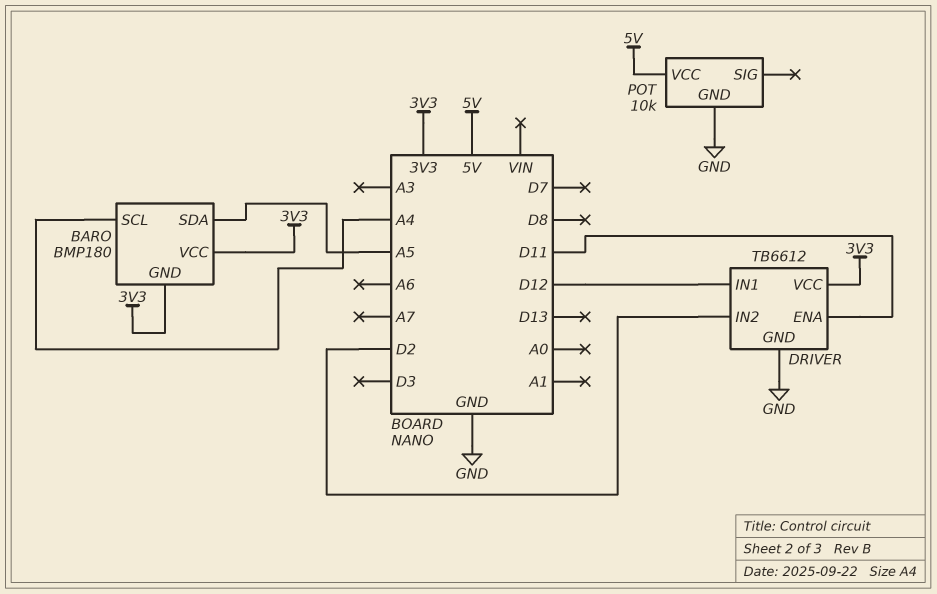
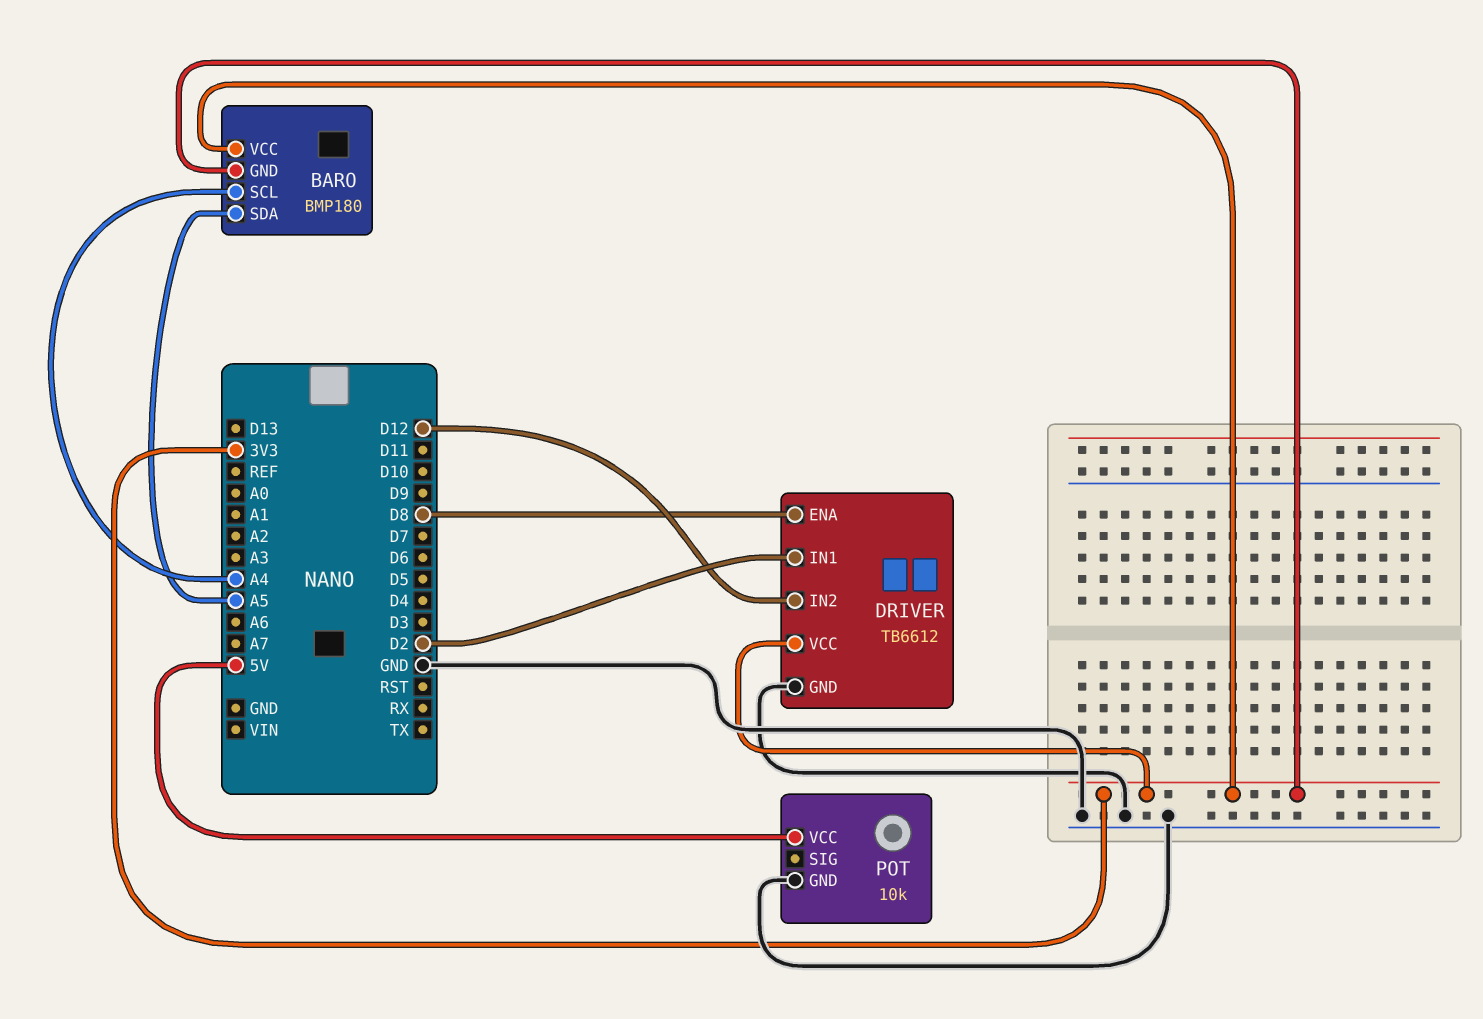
DRIVER pin ENA: D11 -> D8
DRIVER pin IN1: D12 -> D2
DRIVER pin IN2: D2 -> D12

